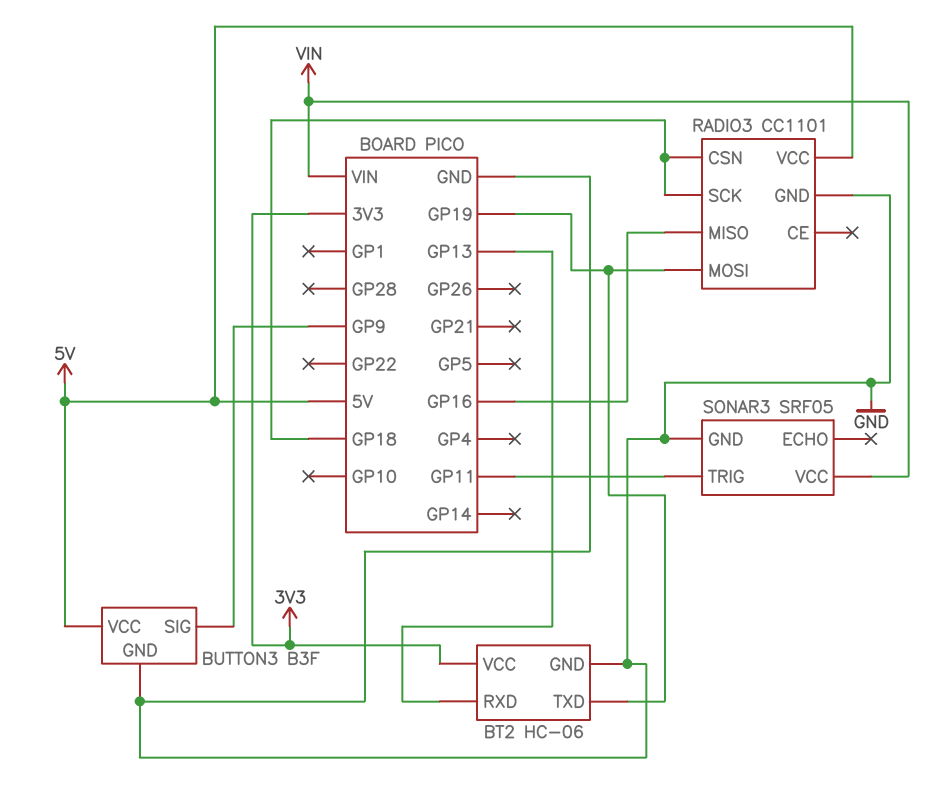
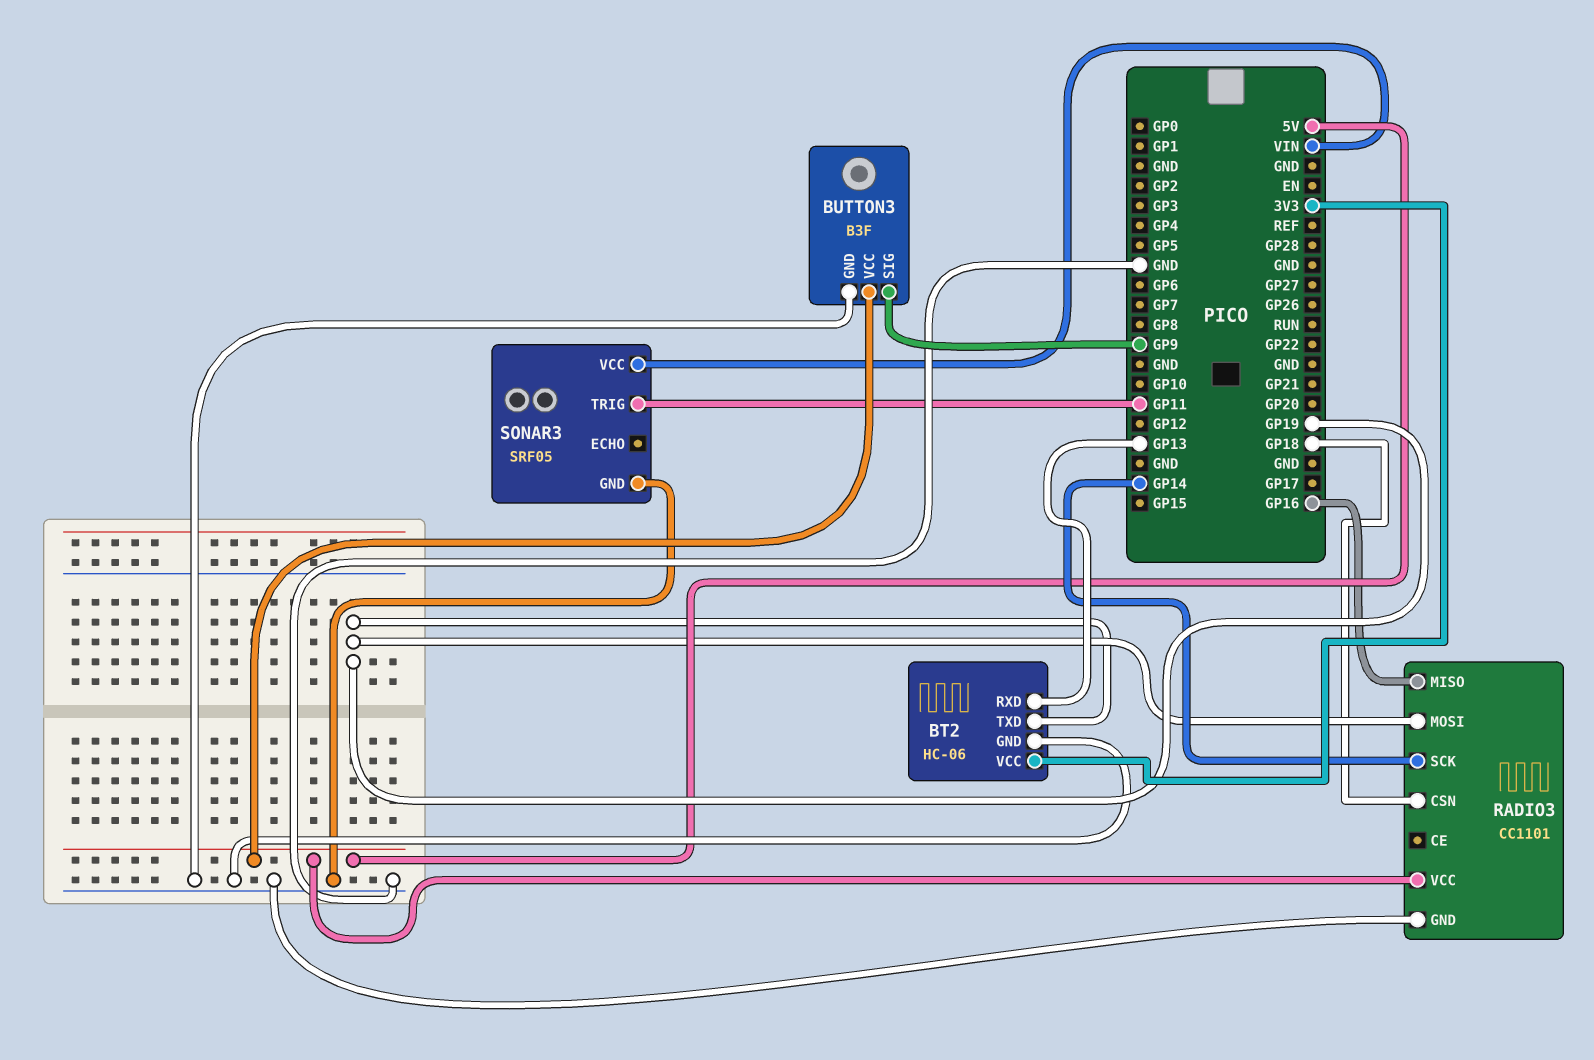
RADIO3 pin SCK: GP18 -> GP14

